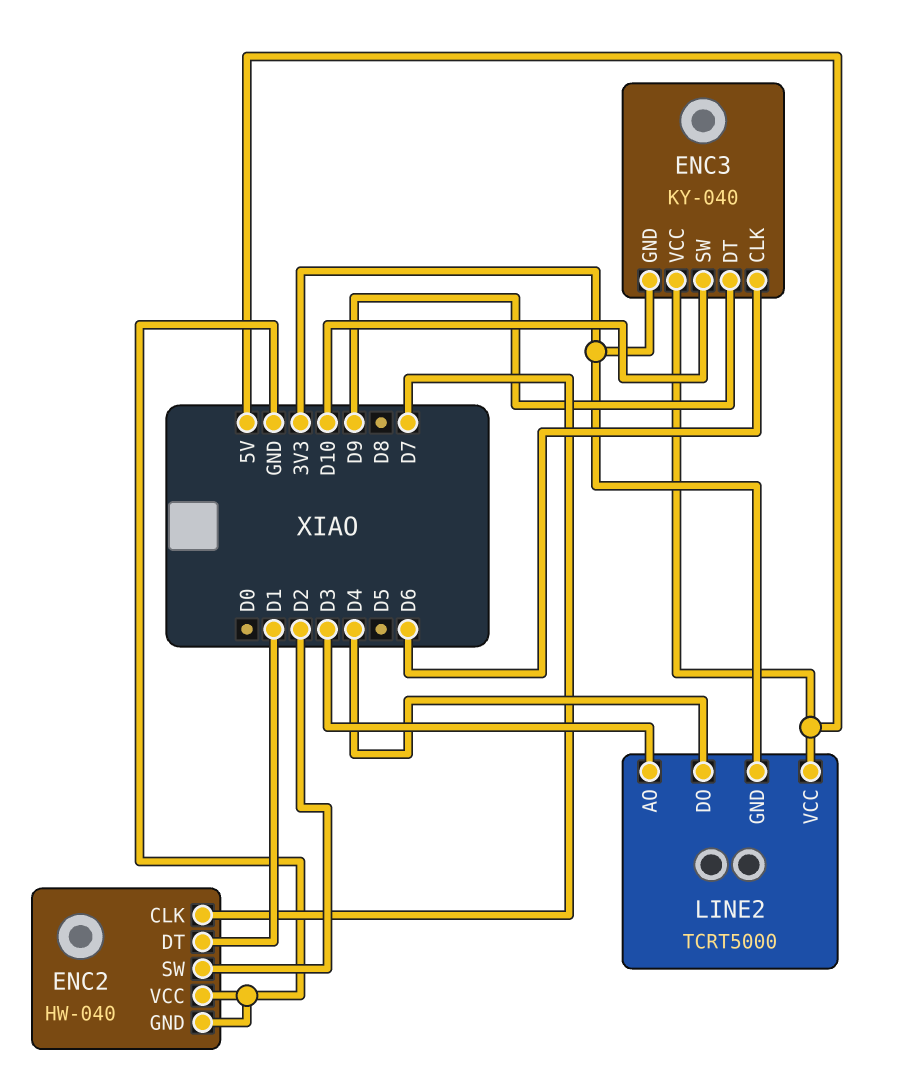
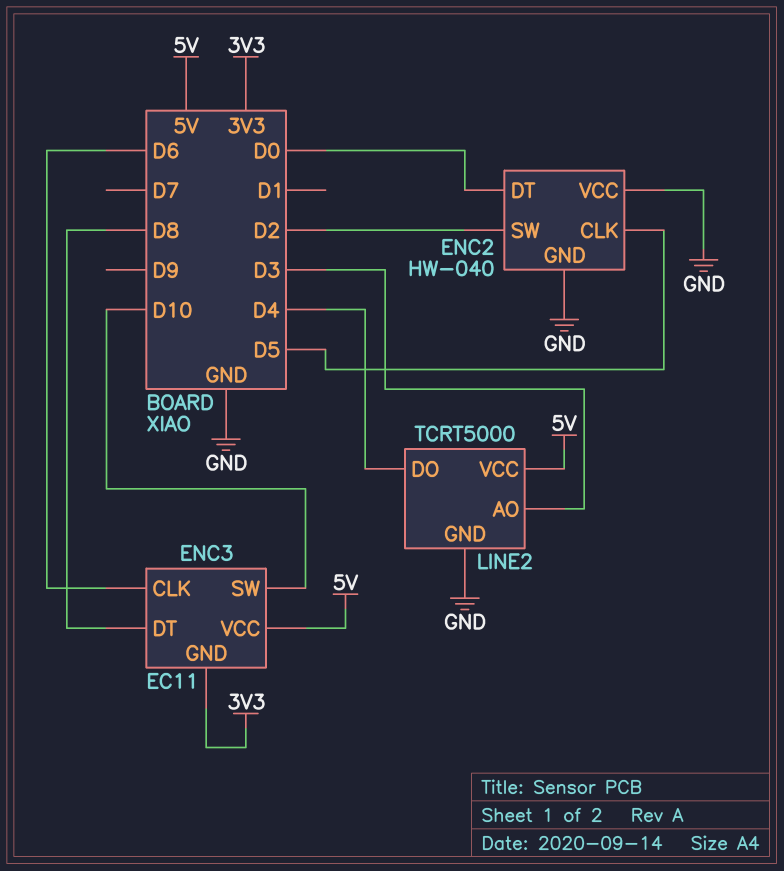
ENC2 pin CLK: D7 -> D5
ENC2 pin DT: D1 -> D0
ENC3: KY-040 -> EC11
ENC3 pin DT: D9 -> D8
LINE2 pin GND: 3V3 -> GND

